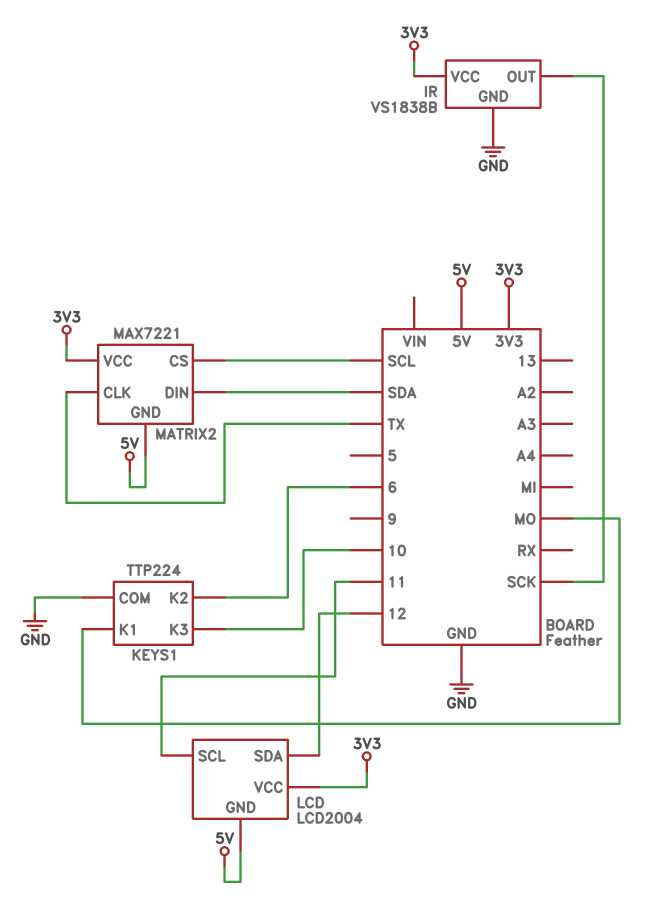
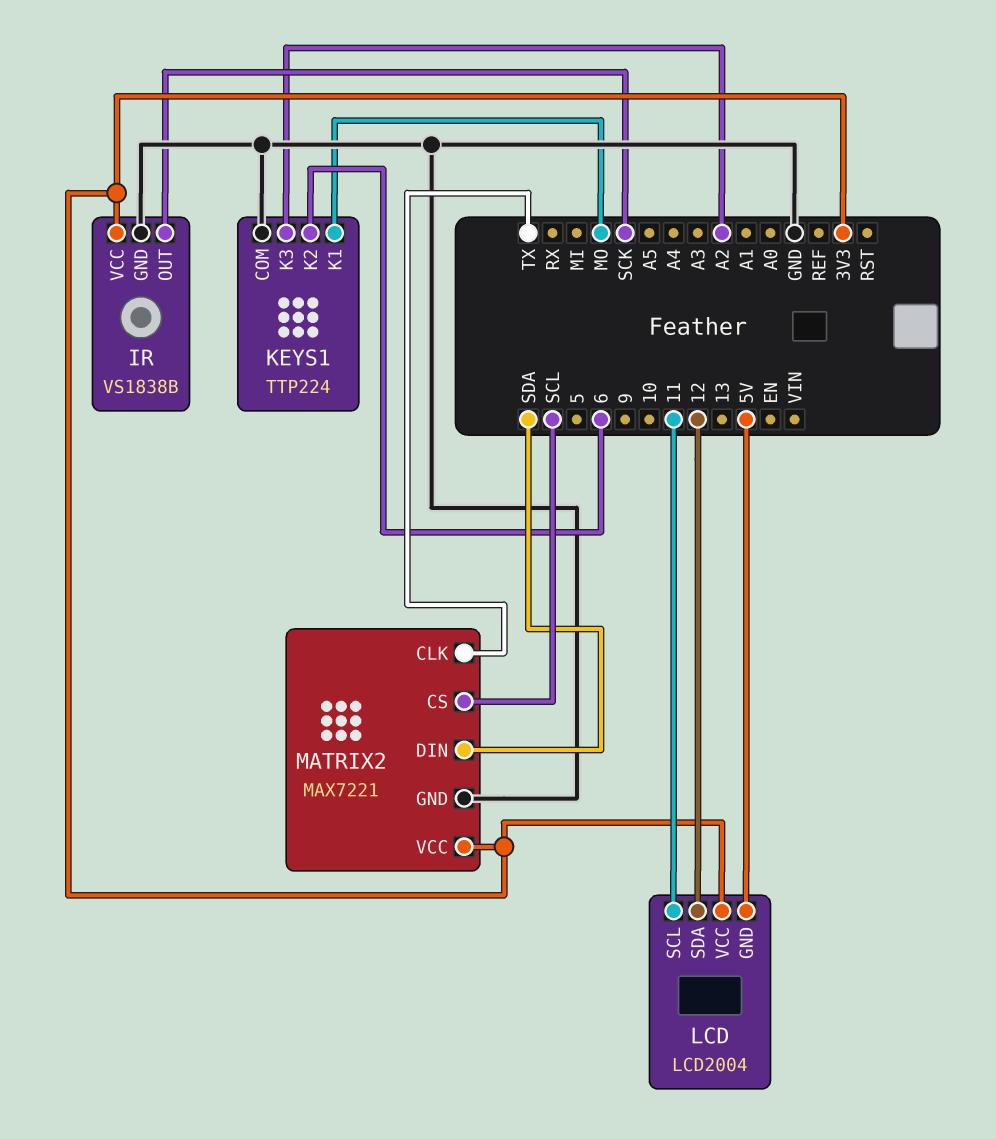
KEYS1 pin K3: 10 -> A2
MATRIX2 pin GND: 5V -> GND

